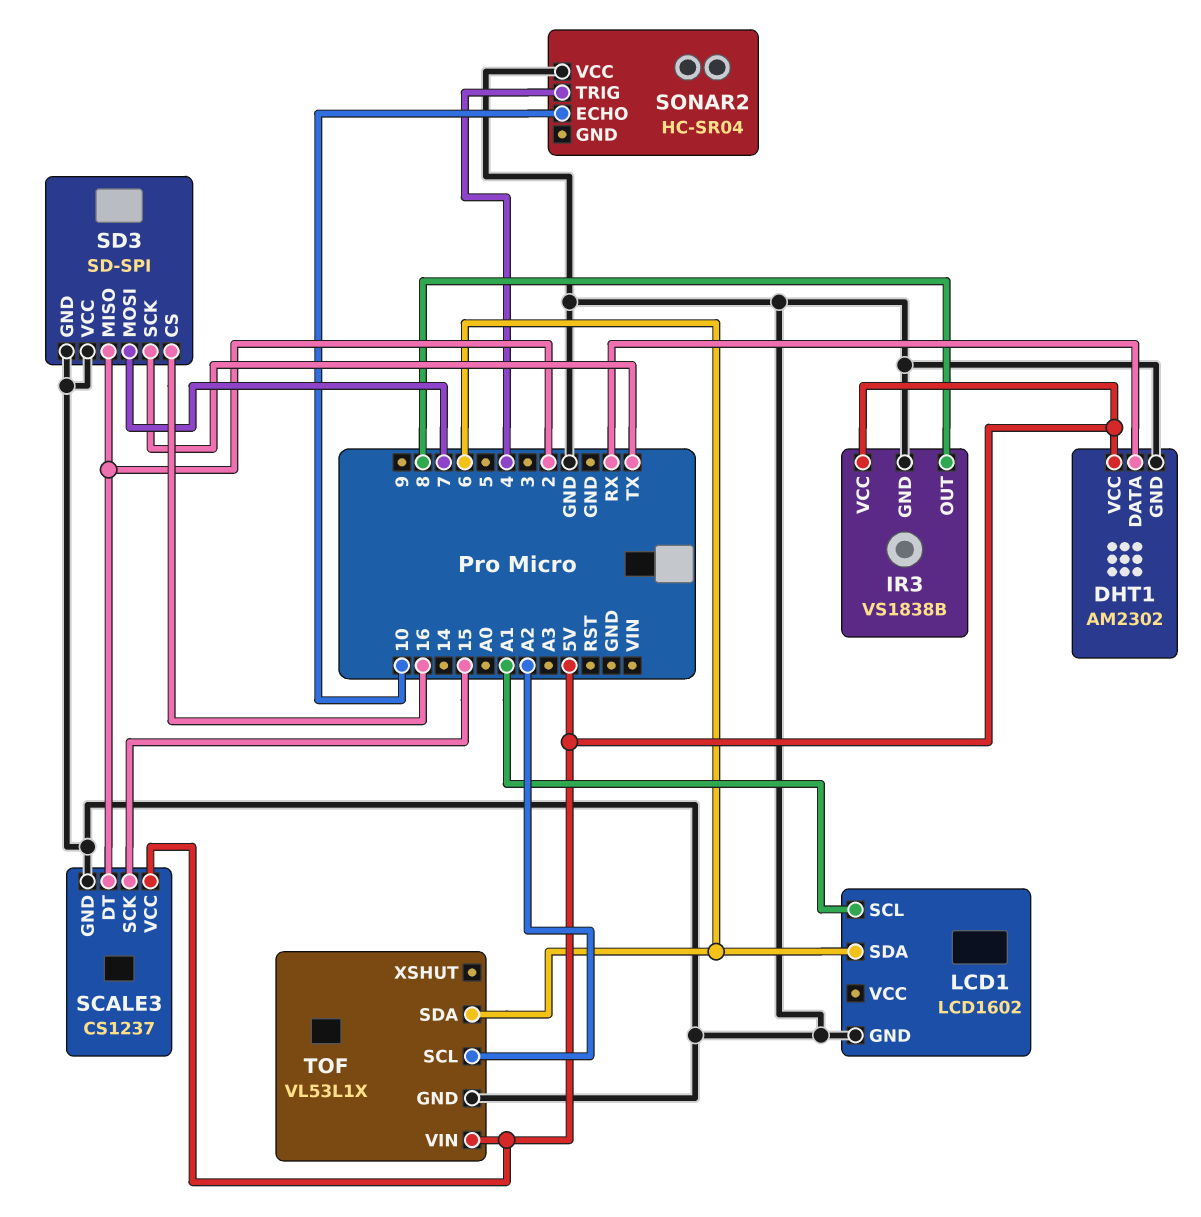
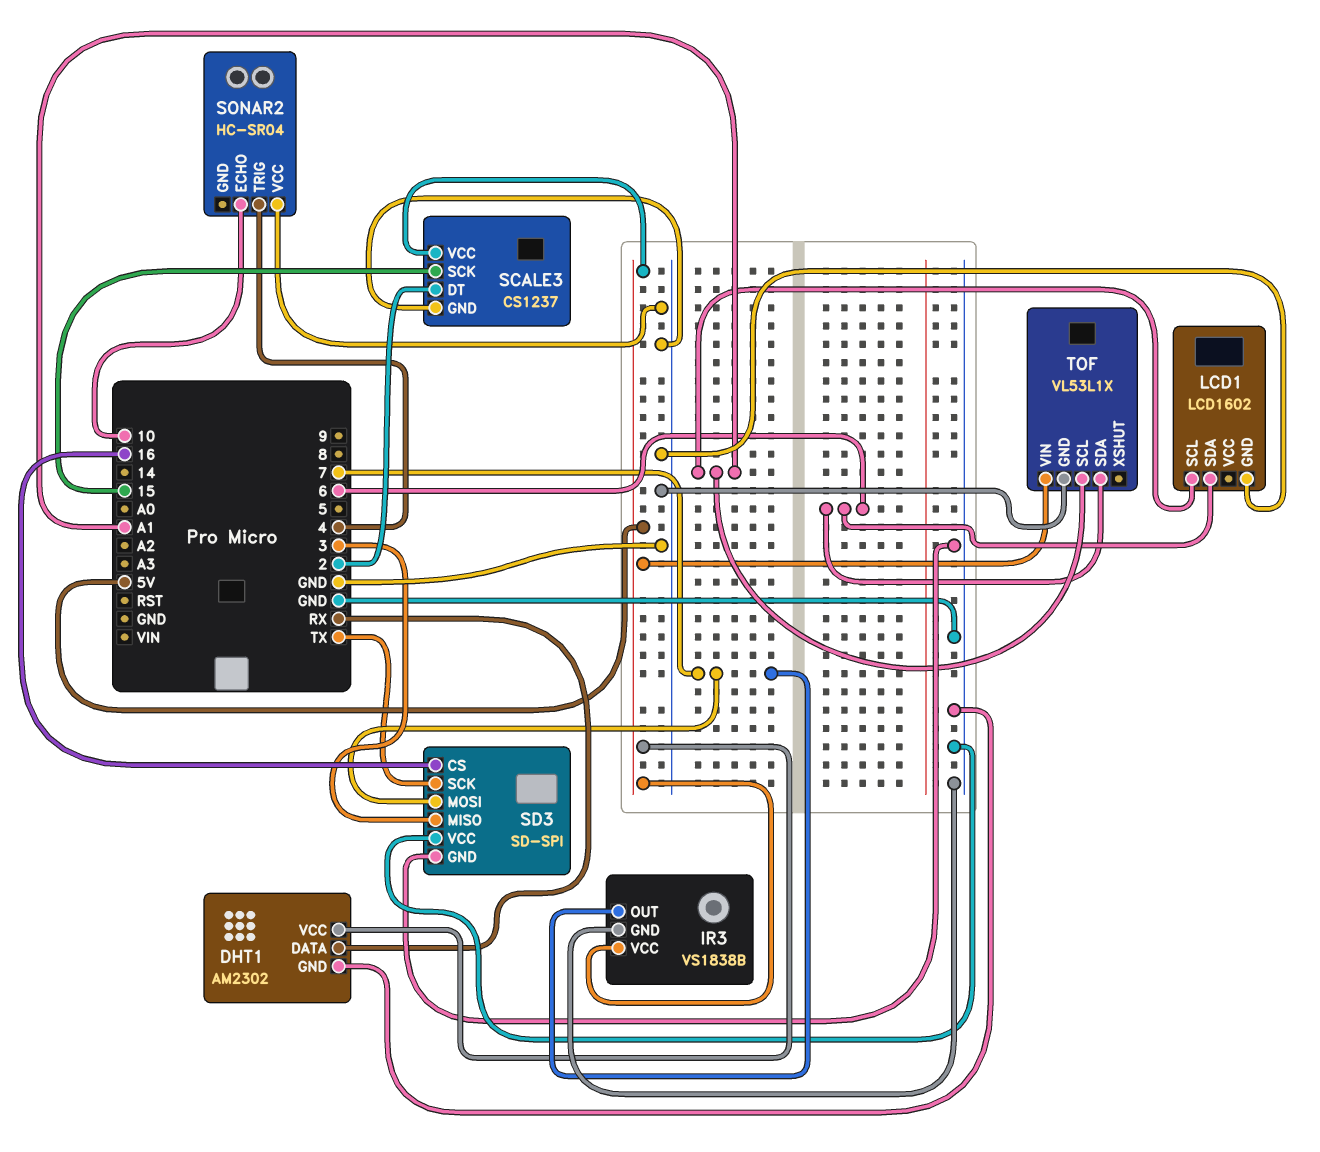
IR3 pin OUT: 8 -> 7
SD3 pin MISO: 2 -> 3
TOF pin SCL: A2 -> A1

